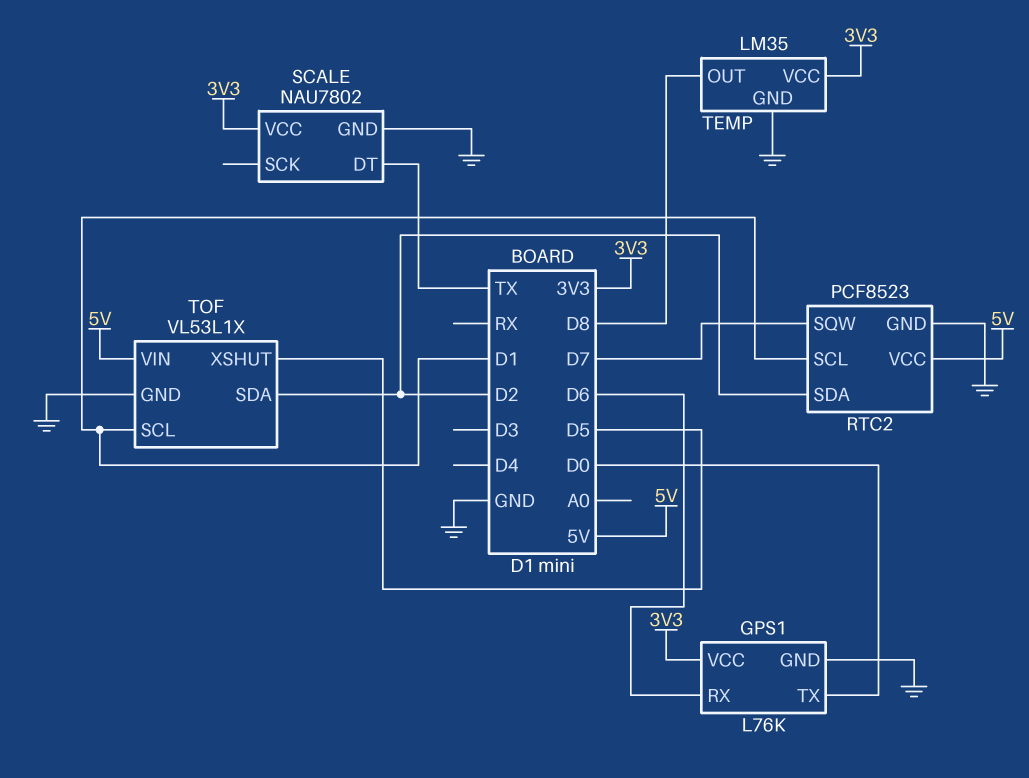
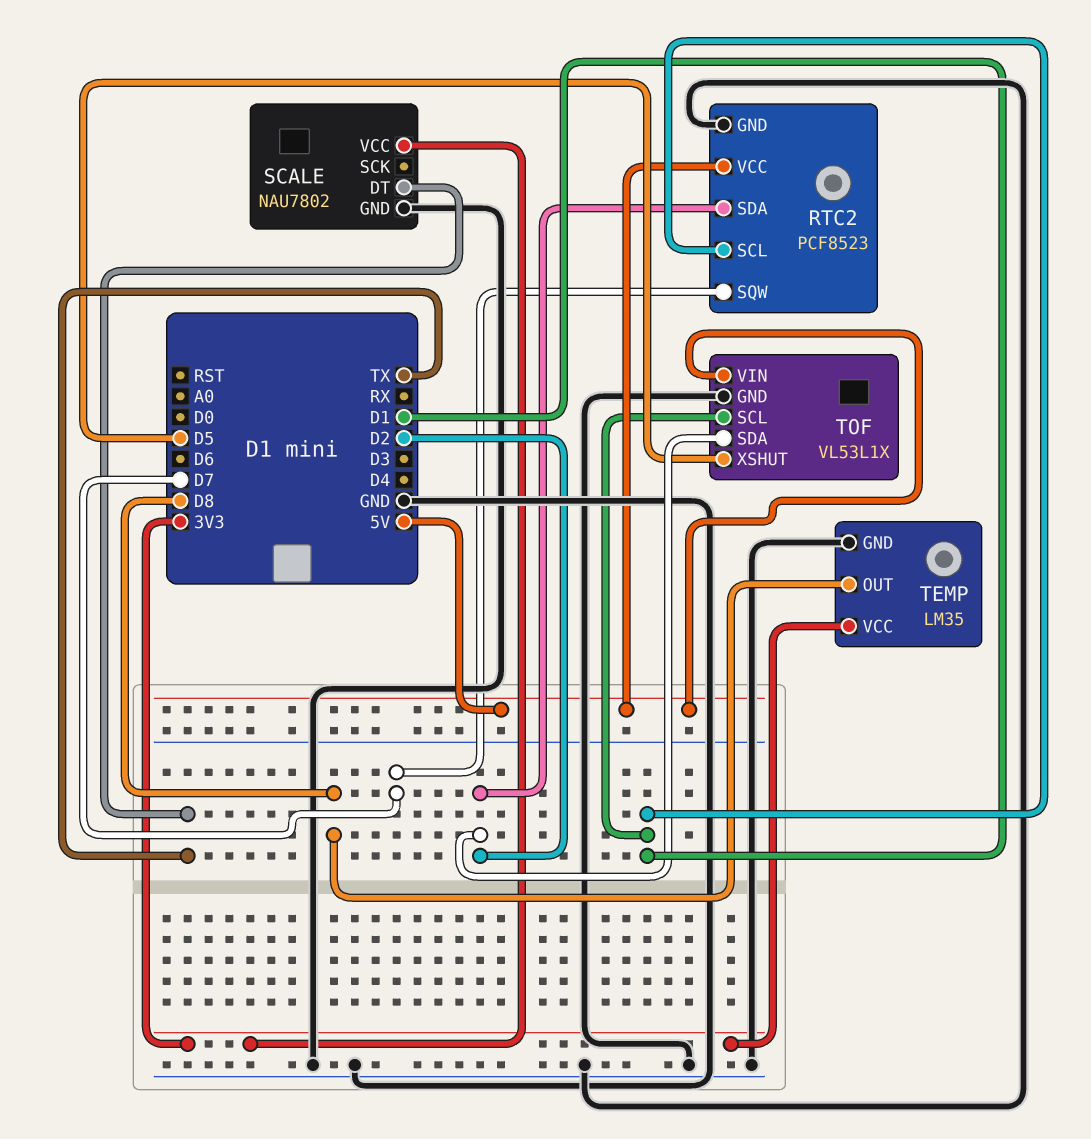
GPS1: L76K -> none
GPS1 pin GND: GND -> none
GPS1 pin RX: D6 -> none
GPS1 pin TX: D0 -> none
GPS1 pin VCC: 3V3 -> none

